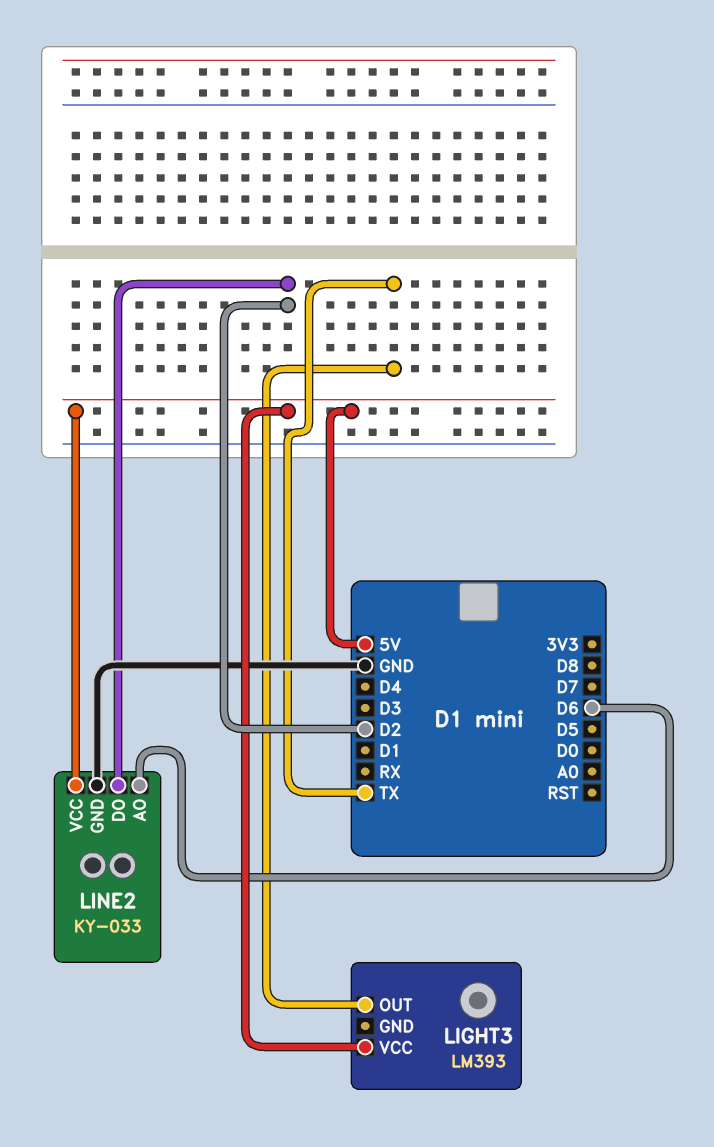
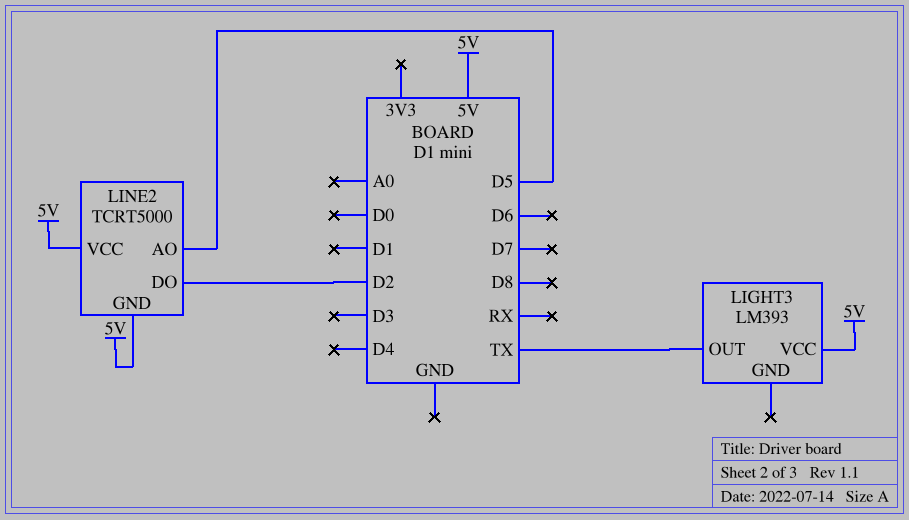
LINE2: KY-033 -> TCRT5000
LINE2 pin AO: D6 -> D5
LINE2 pin GND: GND -> 5V

